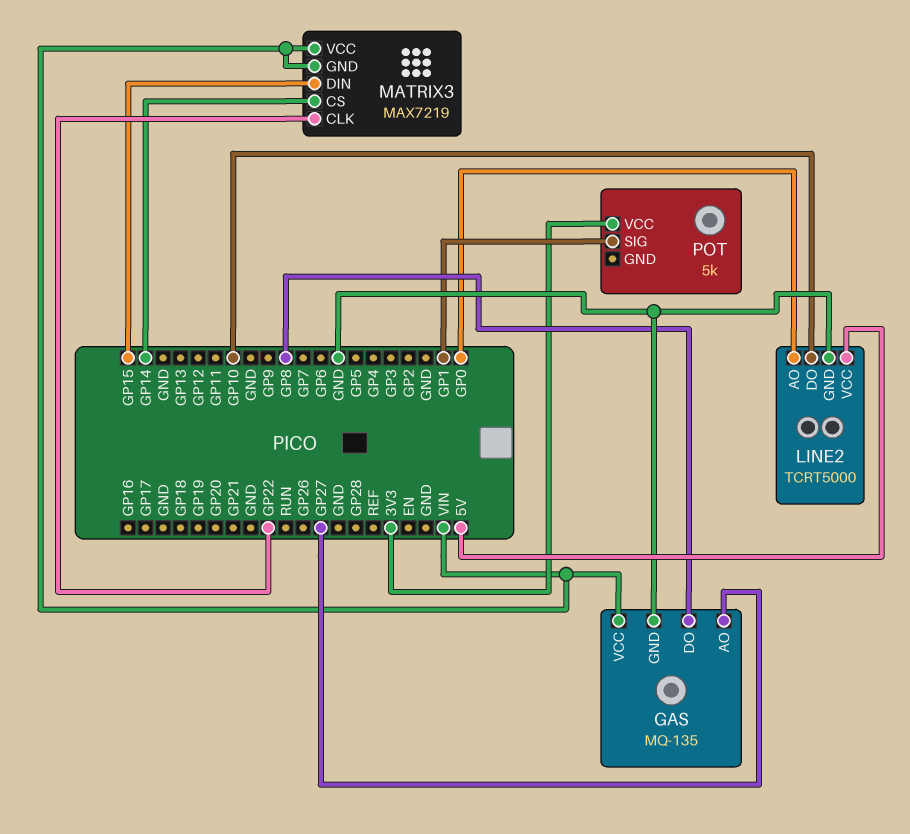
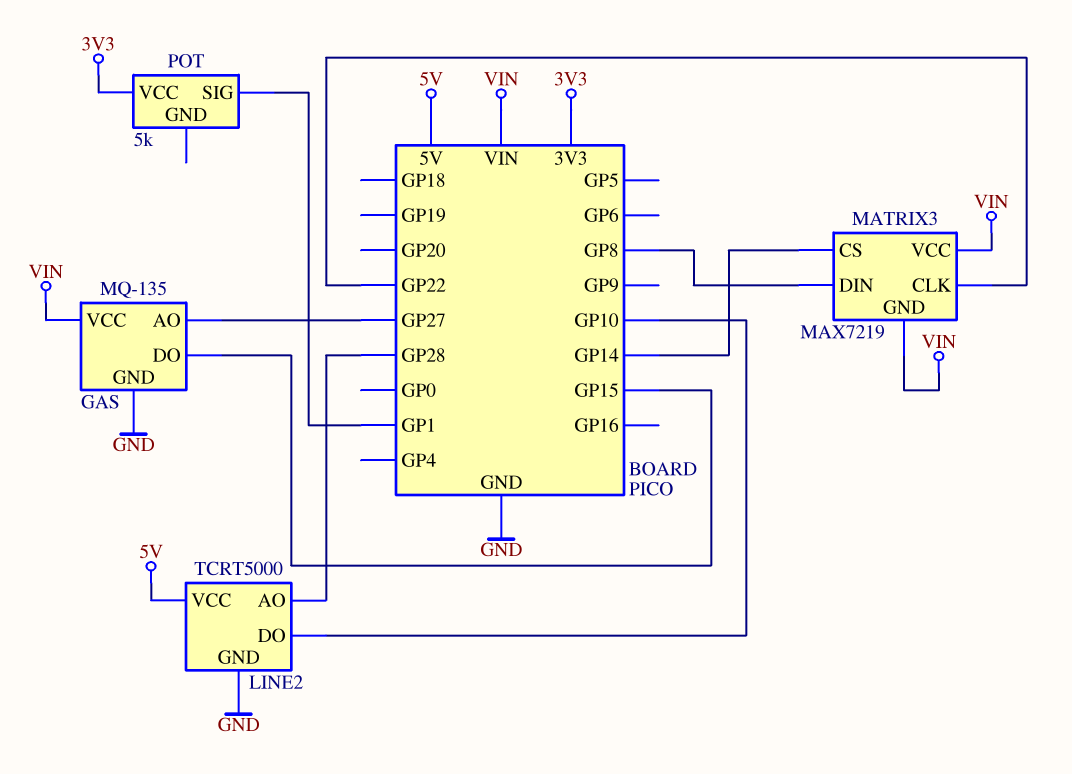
GAS pin DO: GP8 -> GP15
LINE2 pin AO: GP0 -> GP28
MATRIX3 pin DIN: GP15 -> GP8

